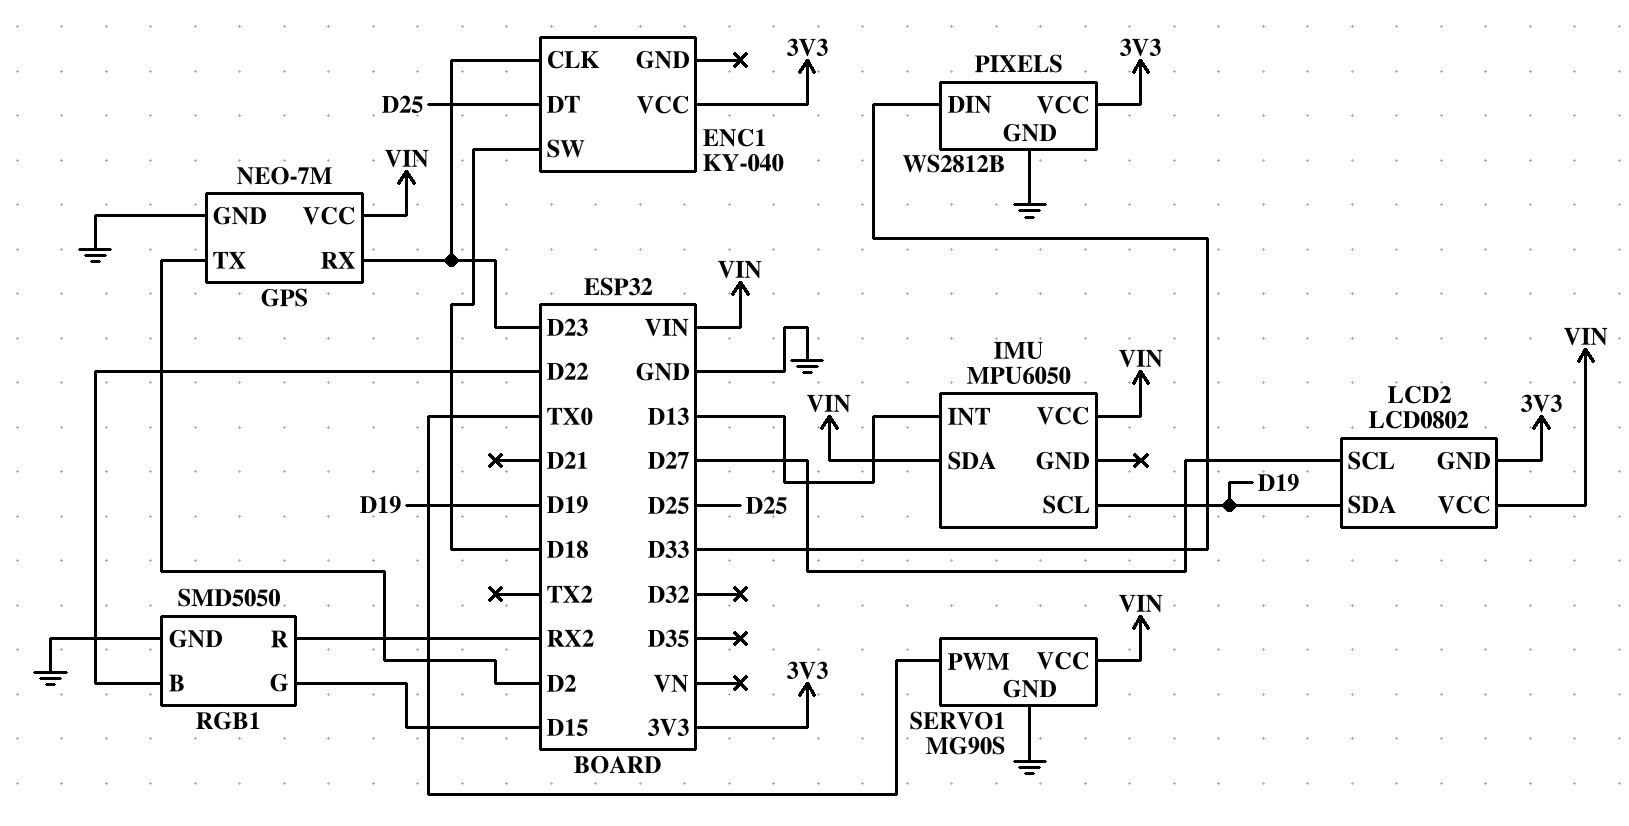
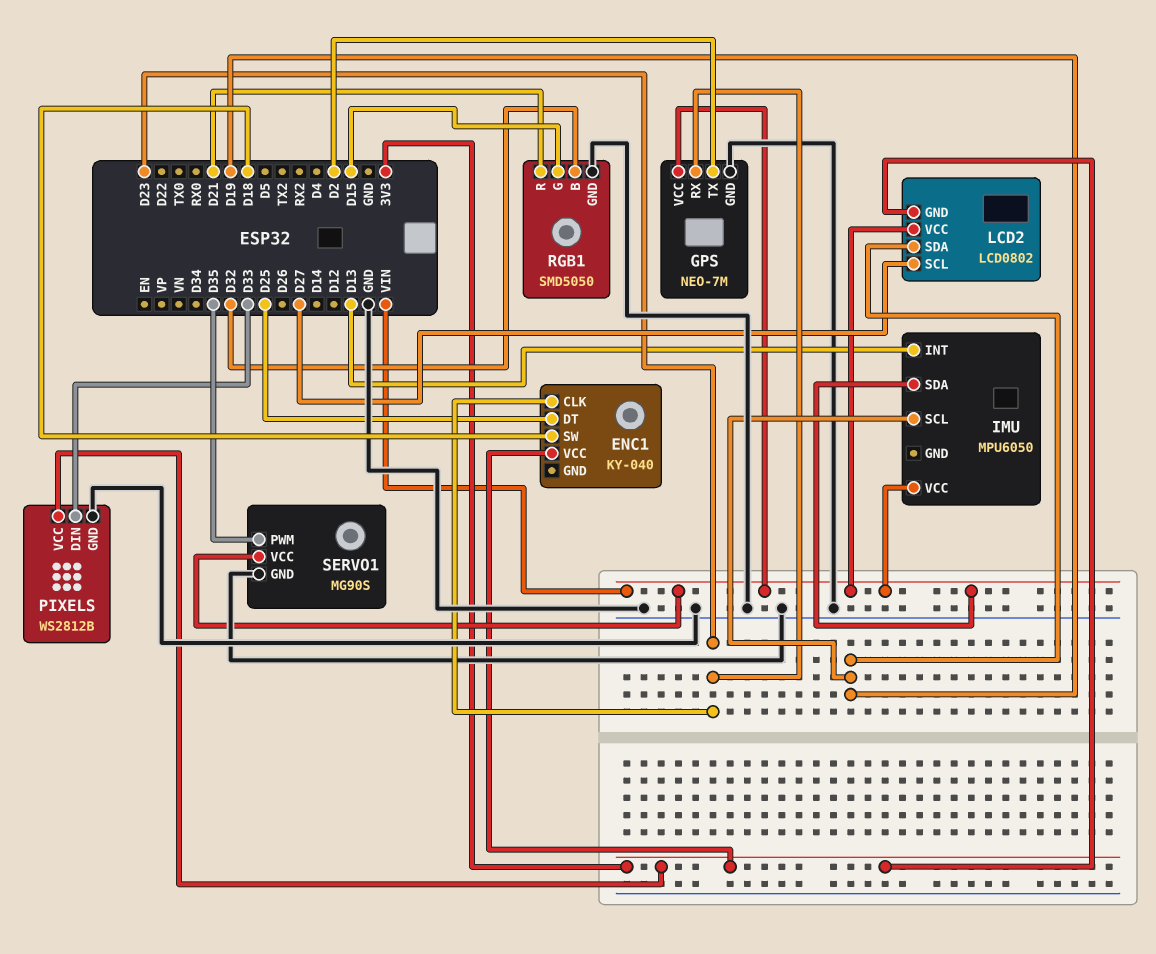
RGB1 pin B: D22 -> D32
RGB1 pin R: RX2 -> D21
SERVO1 pin PWM: TX0 -> D35

